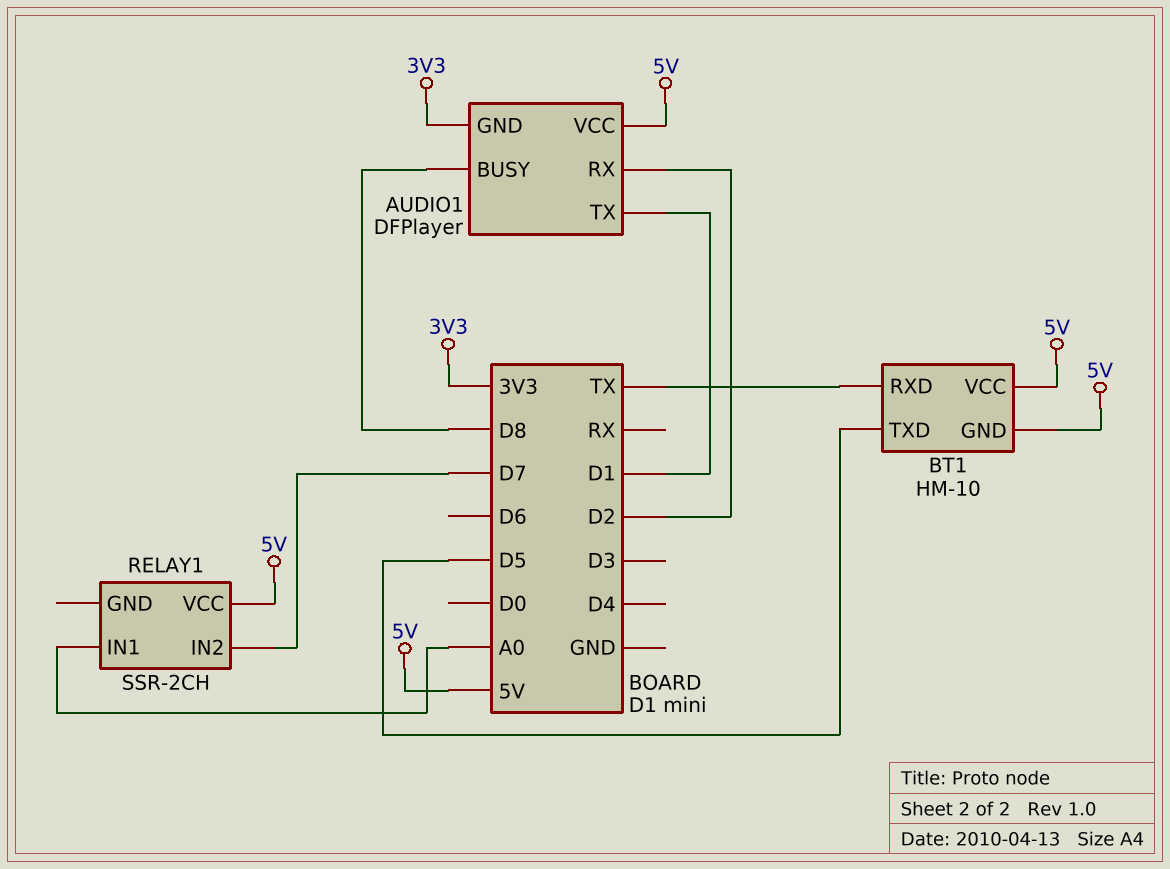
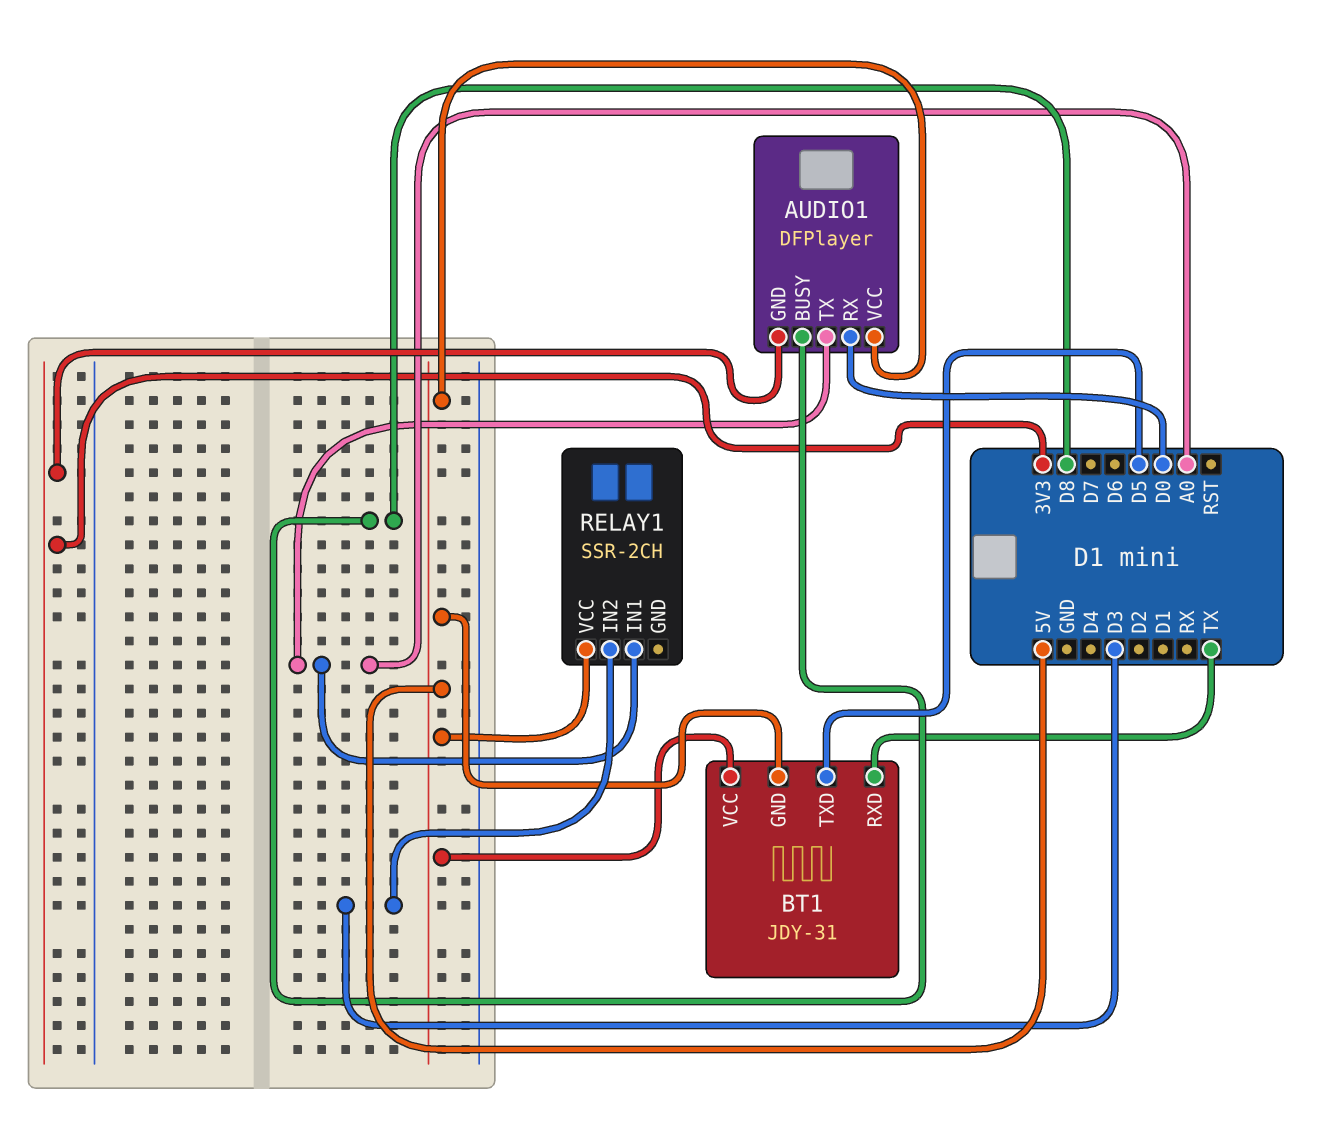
AUDIO1 pin RX: D2 -> D0
AUDIO1 pin TX: D1 -> A0
BT1: HM-10 -> JDY-31
RELAY1 pin IN2: D7 -> D3

